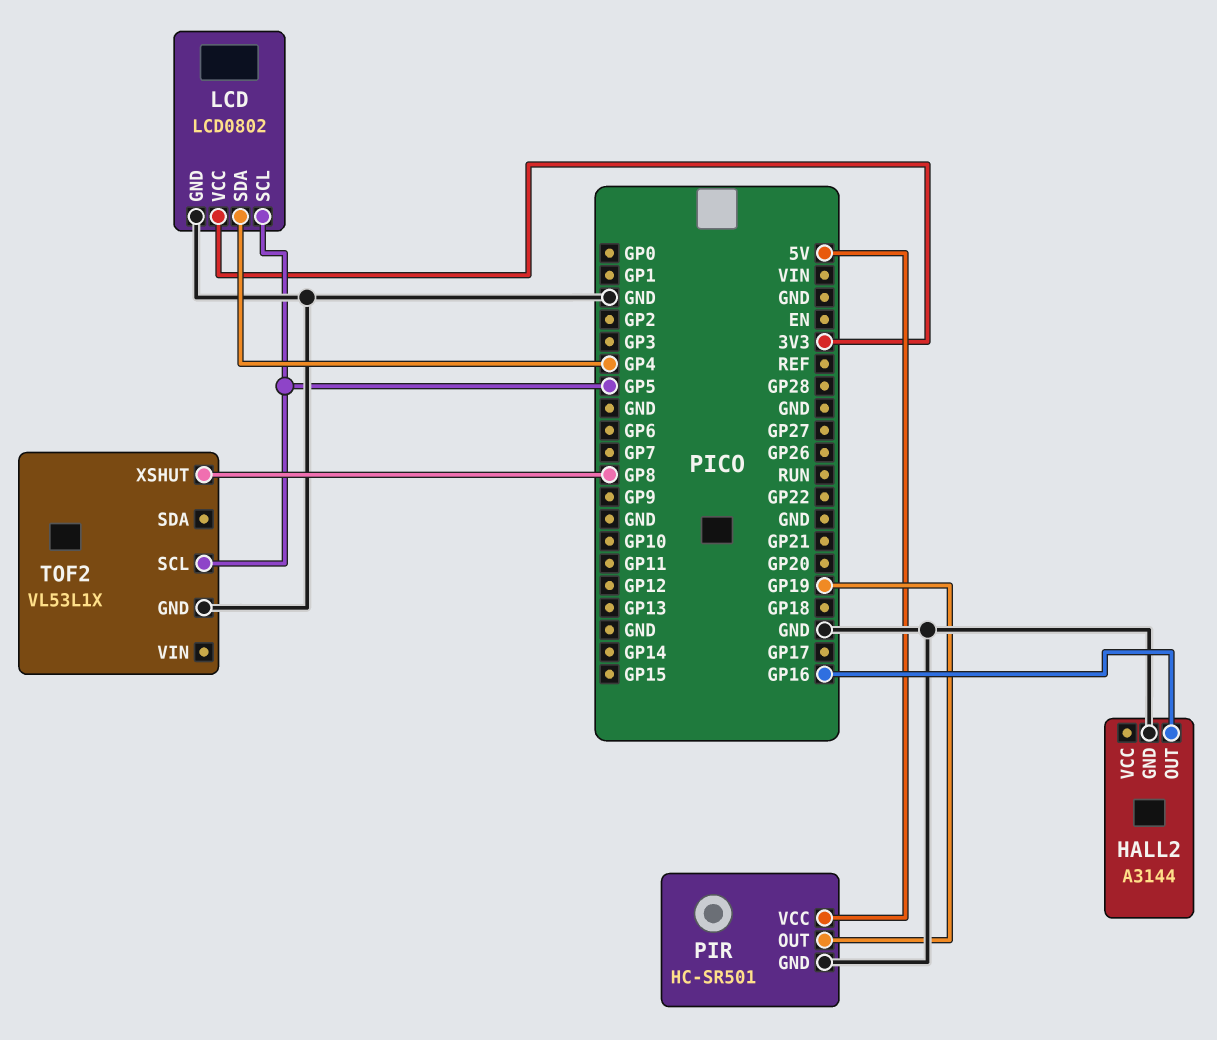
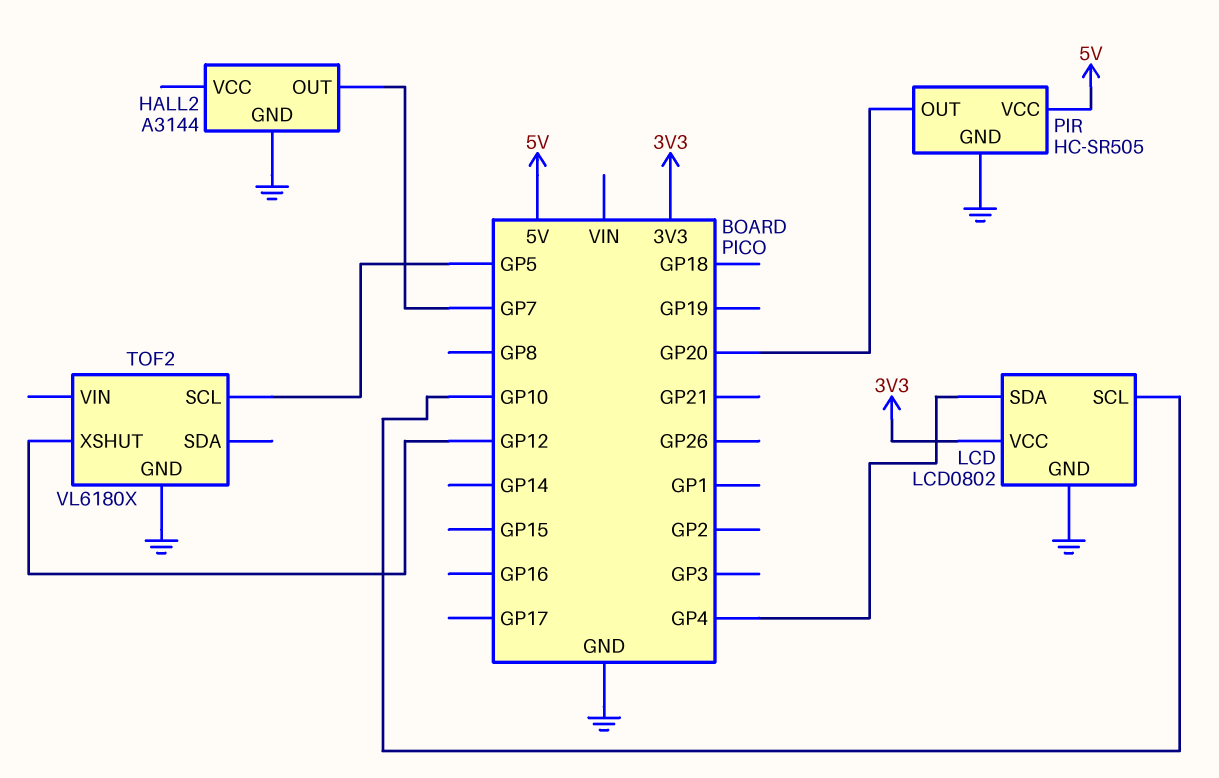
HALL2 pin OUT: GP16 -> GP7
LCD pin SCL: GP5 -> GP10
PIR: HC-SR501 -> HC-SR505
PIR pin OUT: GP19 -> GP20
TOF2: VL53L1X -> VL6180X
TOF2 pin XSHUT: GP8 -> GP12

